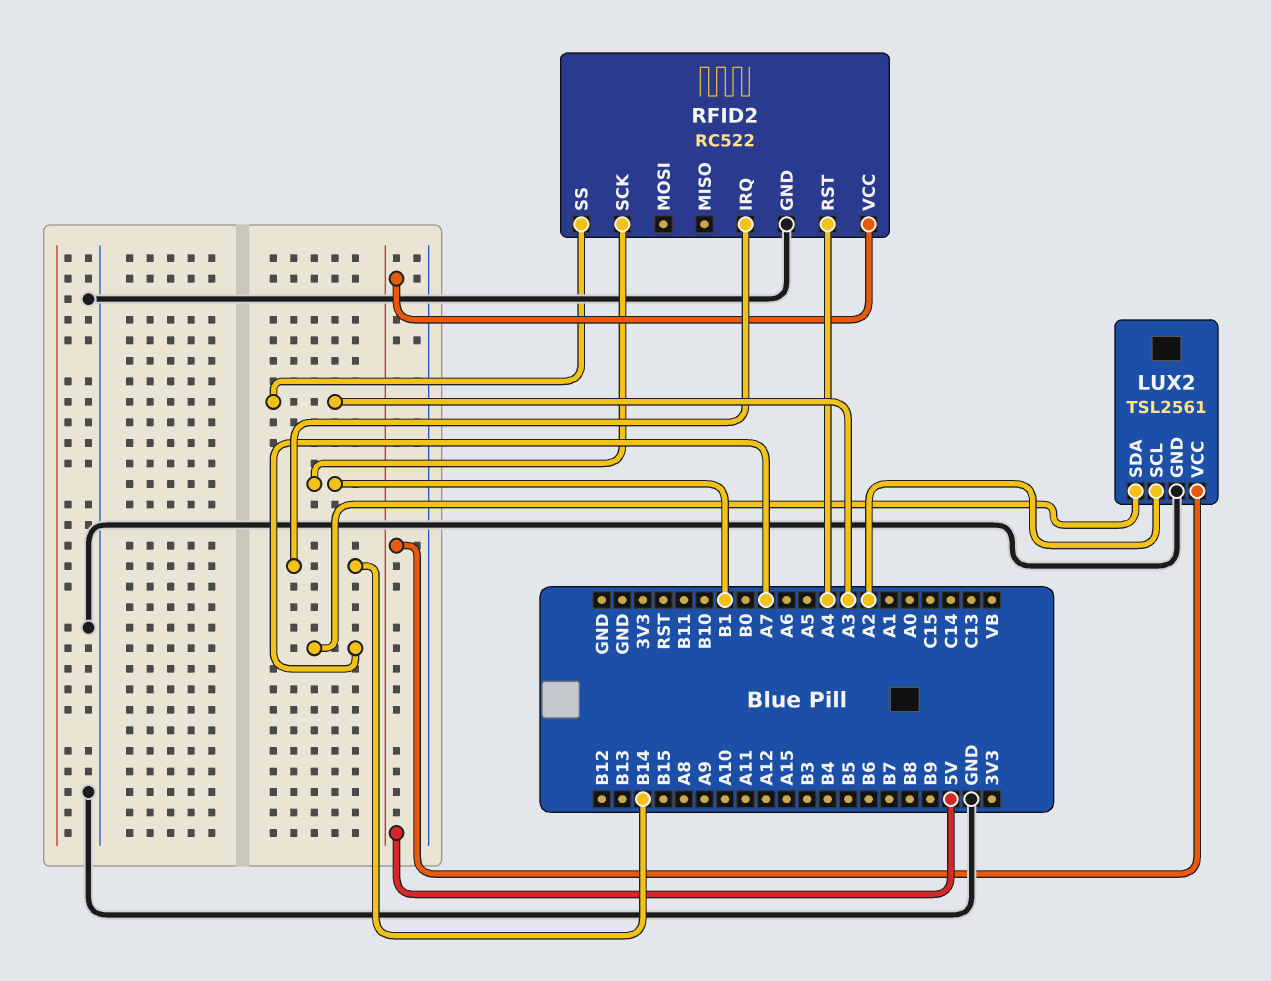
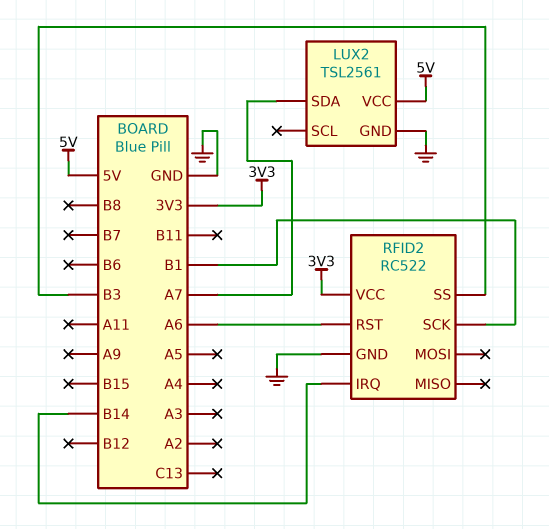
LUX2 pin SCL: A2 -> none
RFID2 pin RST: A4 -> A6
RFID2 pin SS: A3 -> B3
RFID2 pin VCC: 5V -> 3V3

